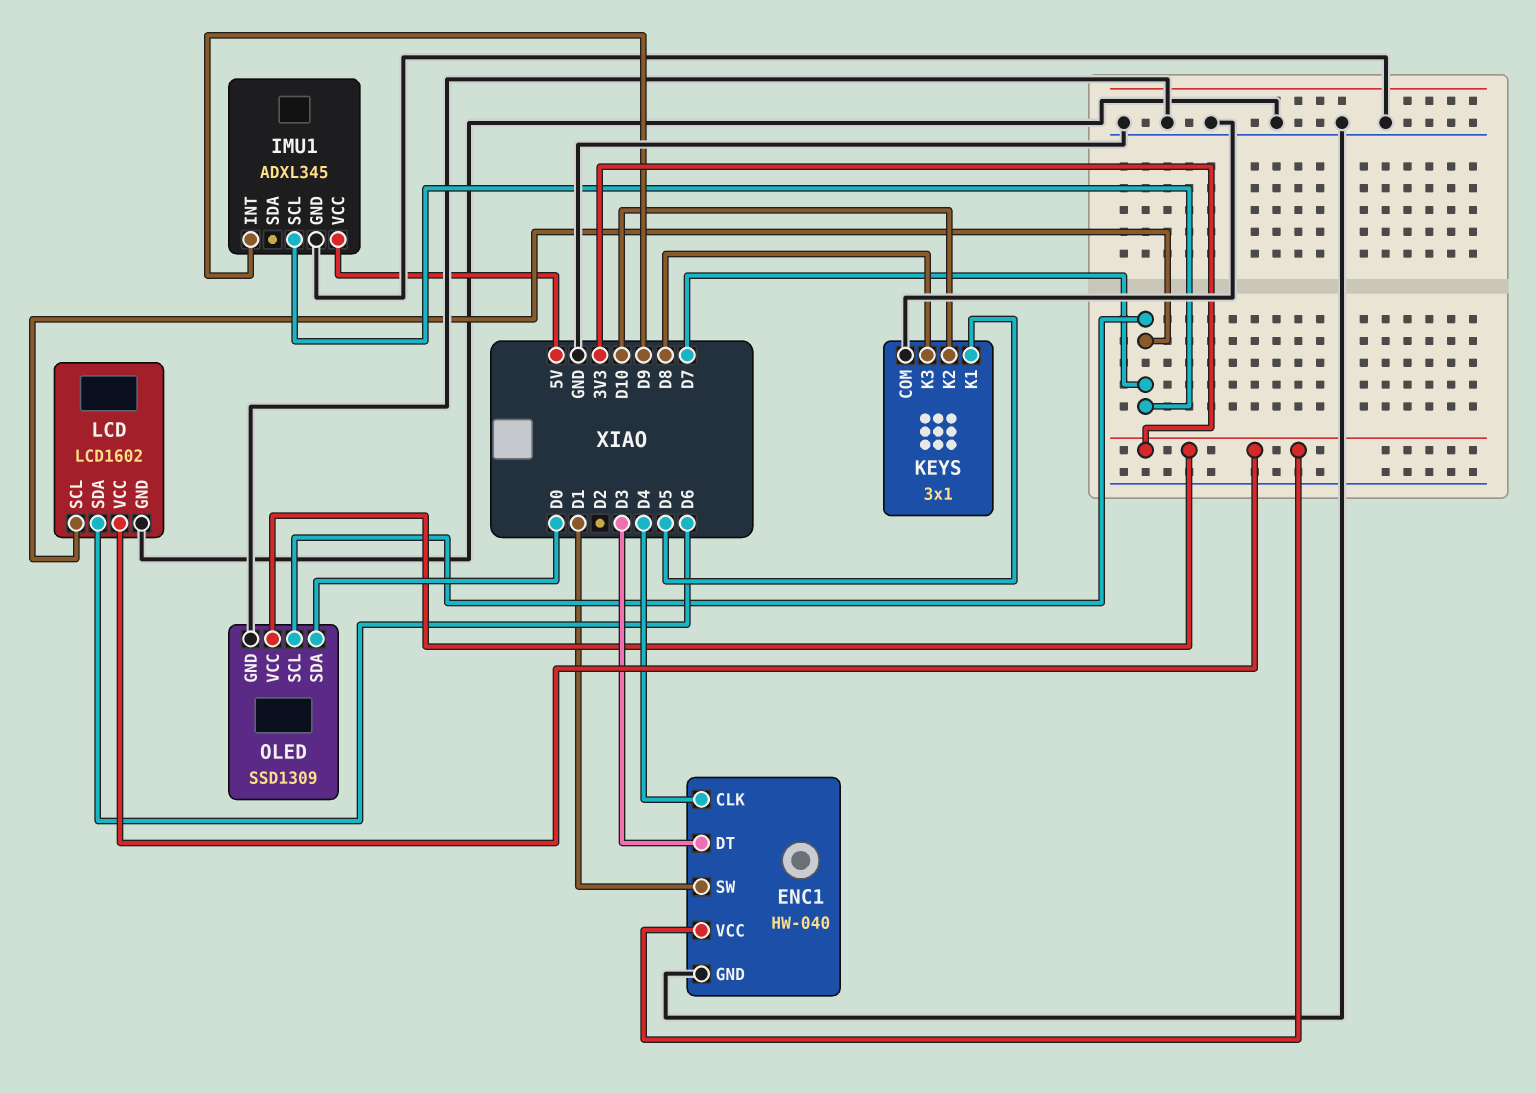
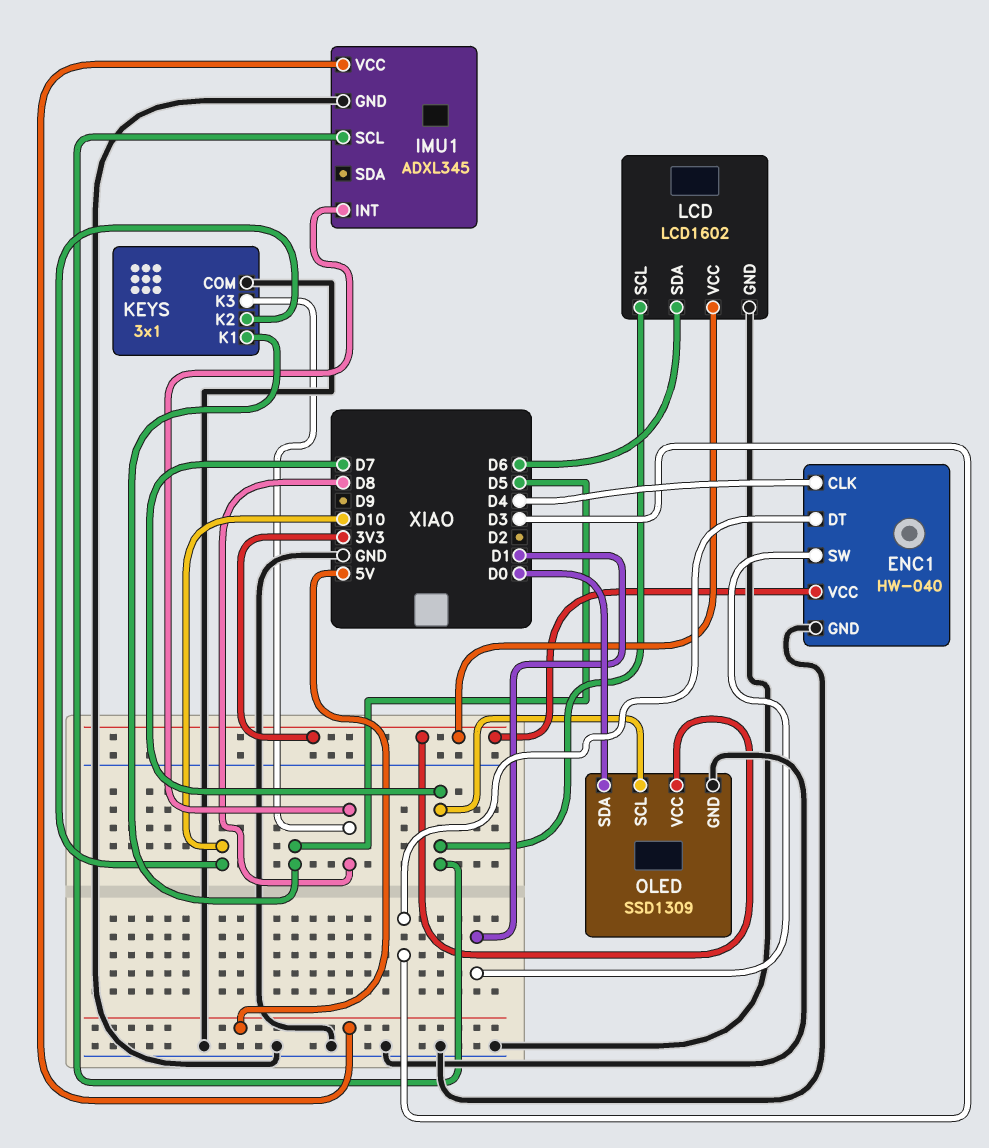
IMU1 pin INT: D9 -> D8

